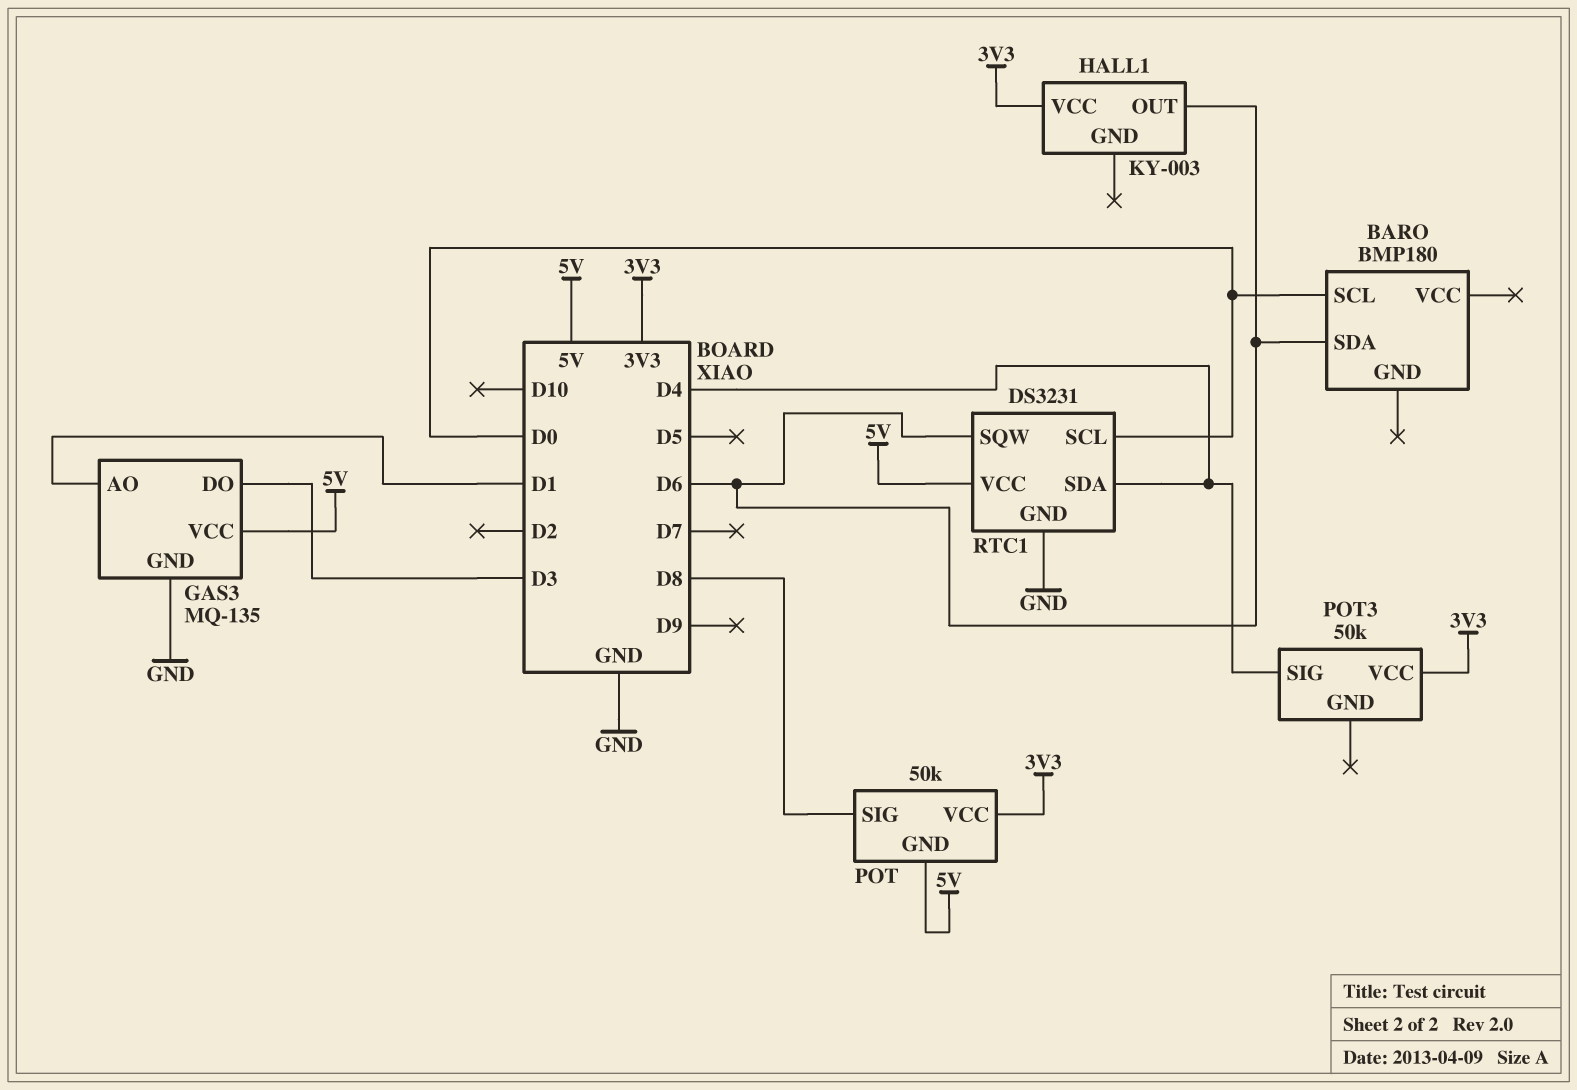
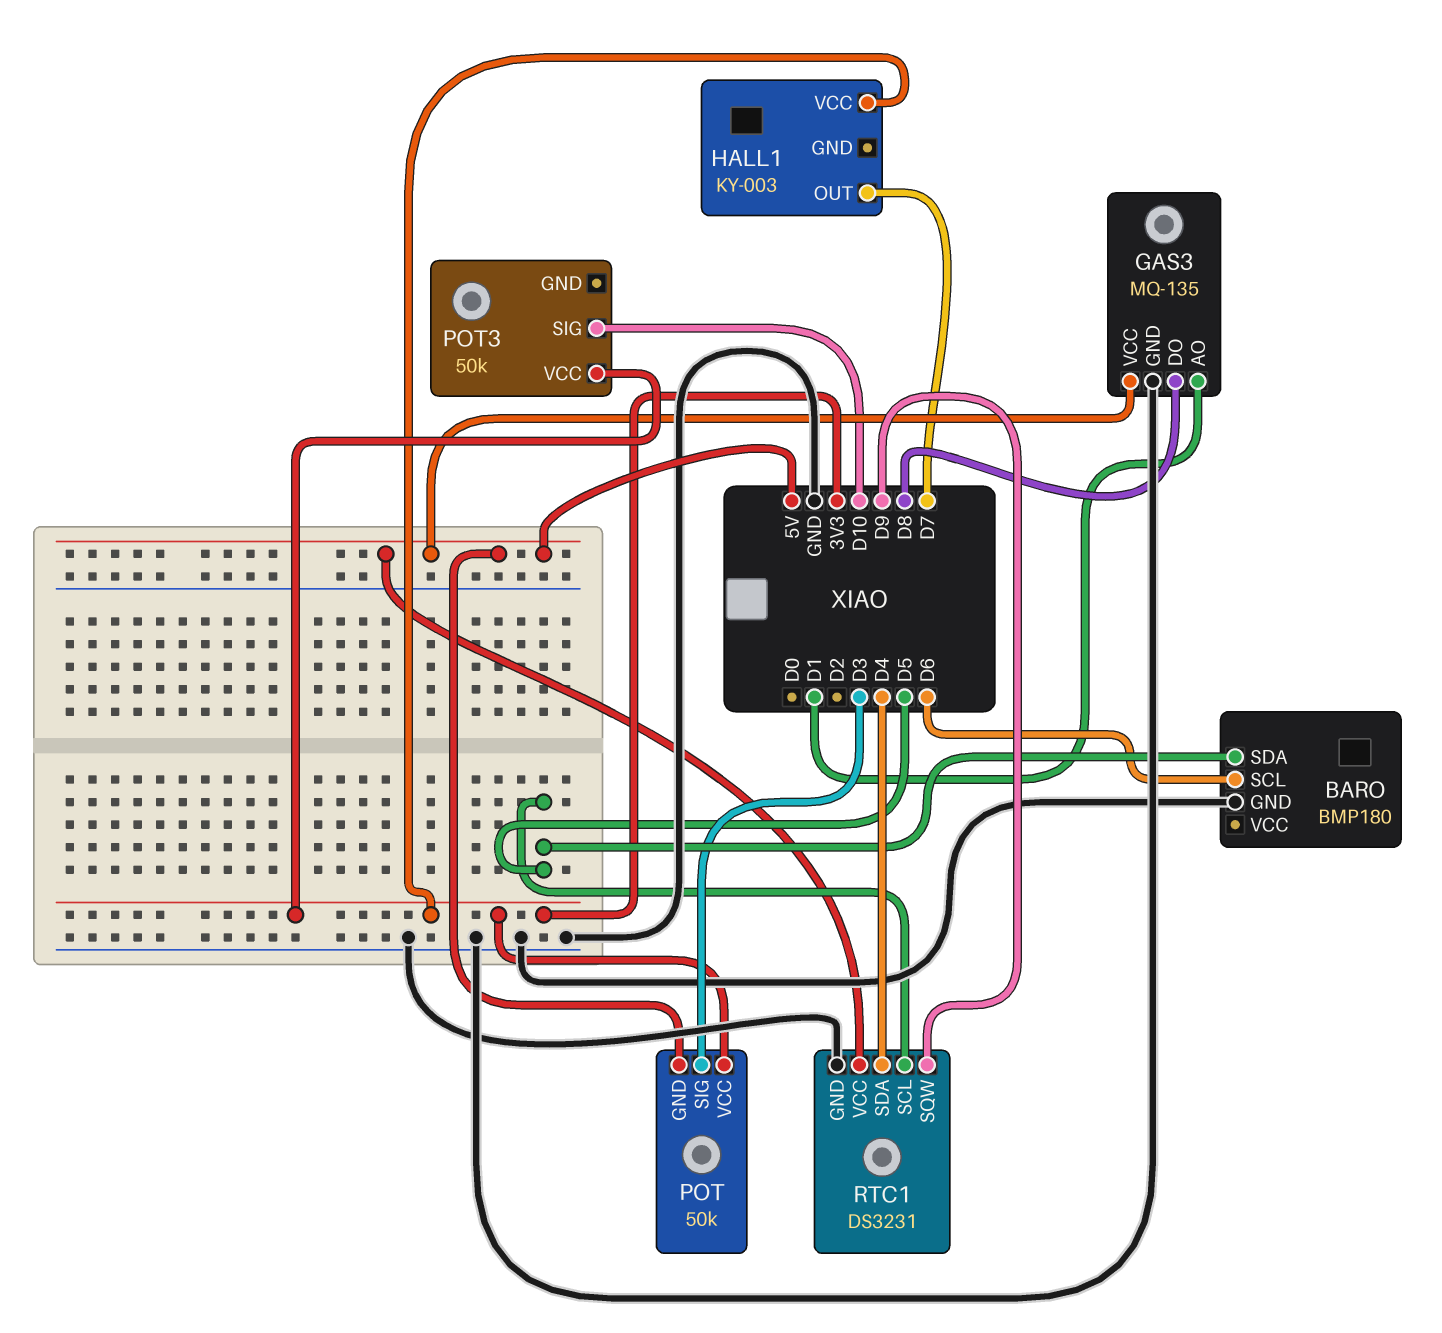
BARO pin GND: none -> GND
BARO pin SCL: D0 -> D6
BARO pin SDA: D6 -> D5
GAS3 pin DO: D3 -> D8
HALL1 pin OUT: D6 -> D7
POT pin SIG: D8 -> D3
POT3 pin SIG: D4 -> D10
RTC1 pin SCL: D0 -> D5
RTC1 pin SQW: D6 -> D9

